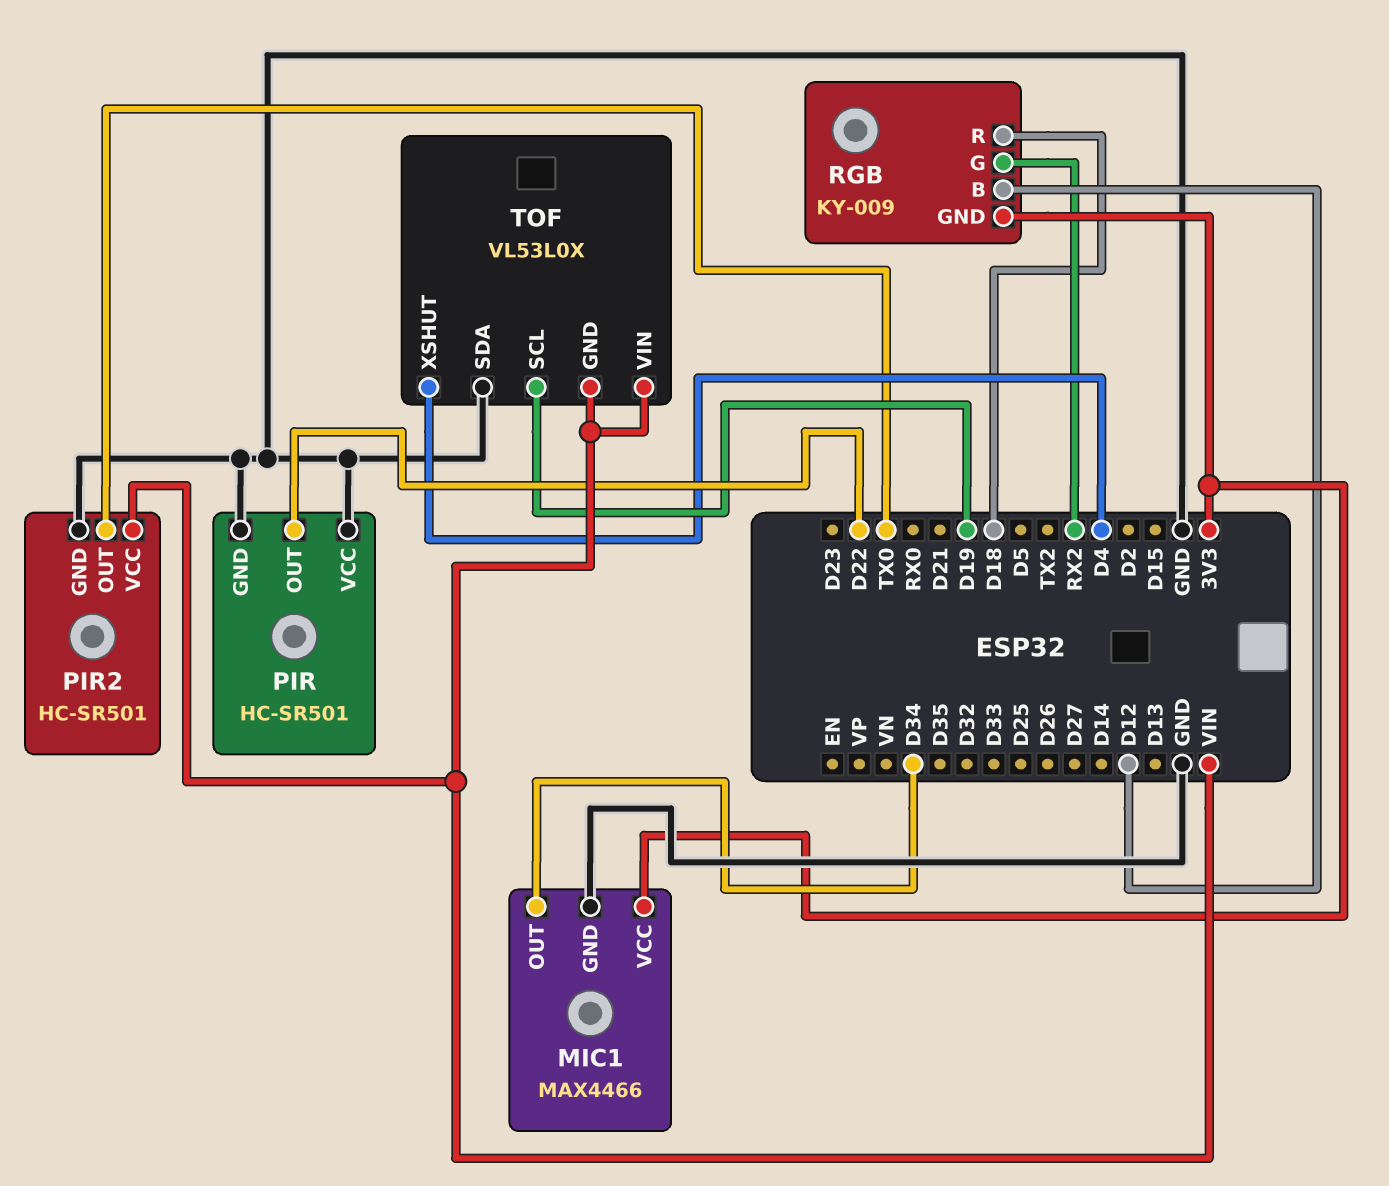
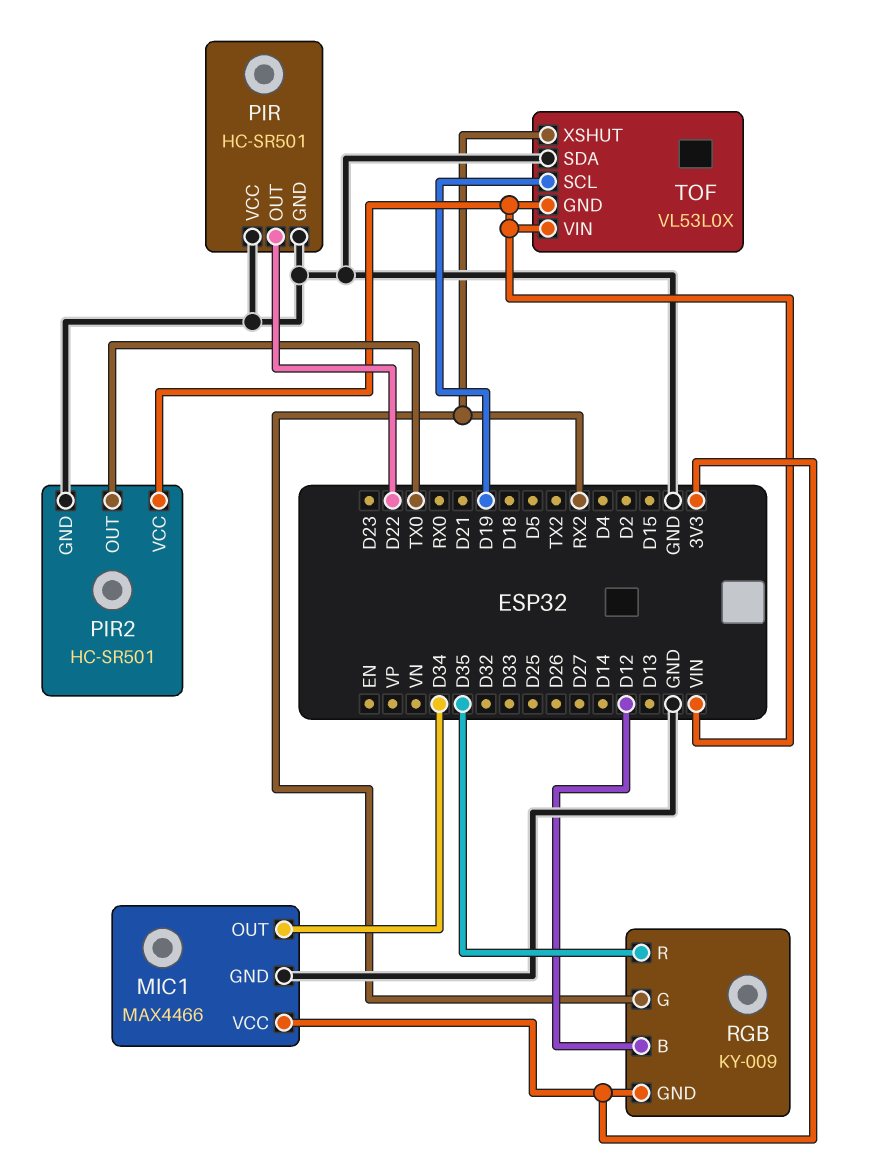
RGB pin R: D18 -> D35
TOF pin XSHUT: D4 -> RX2

